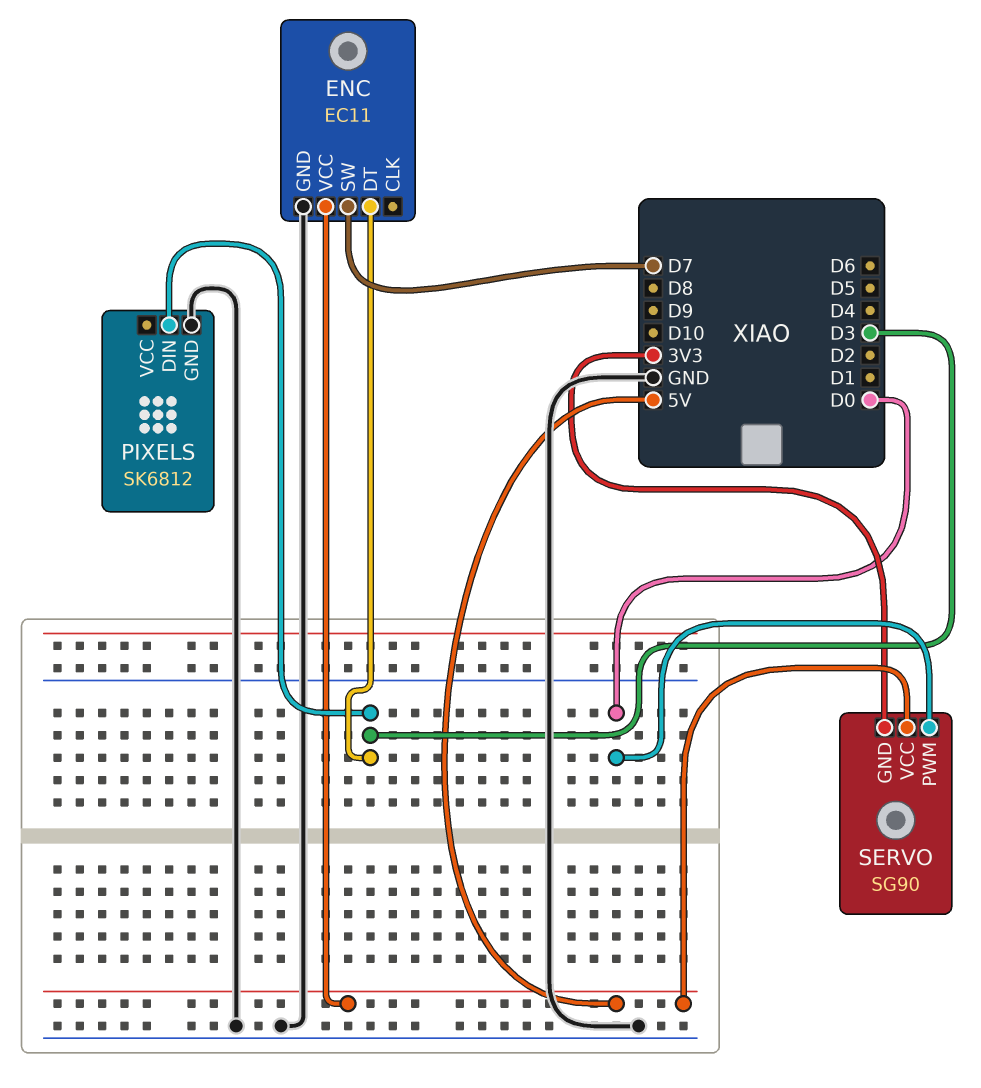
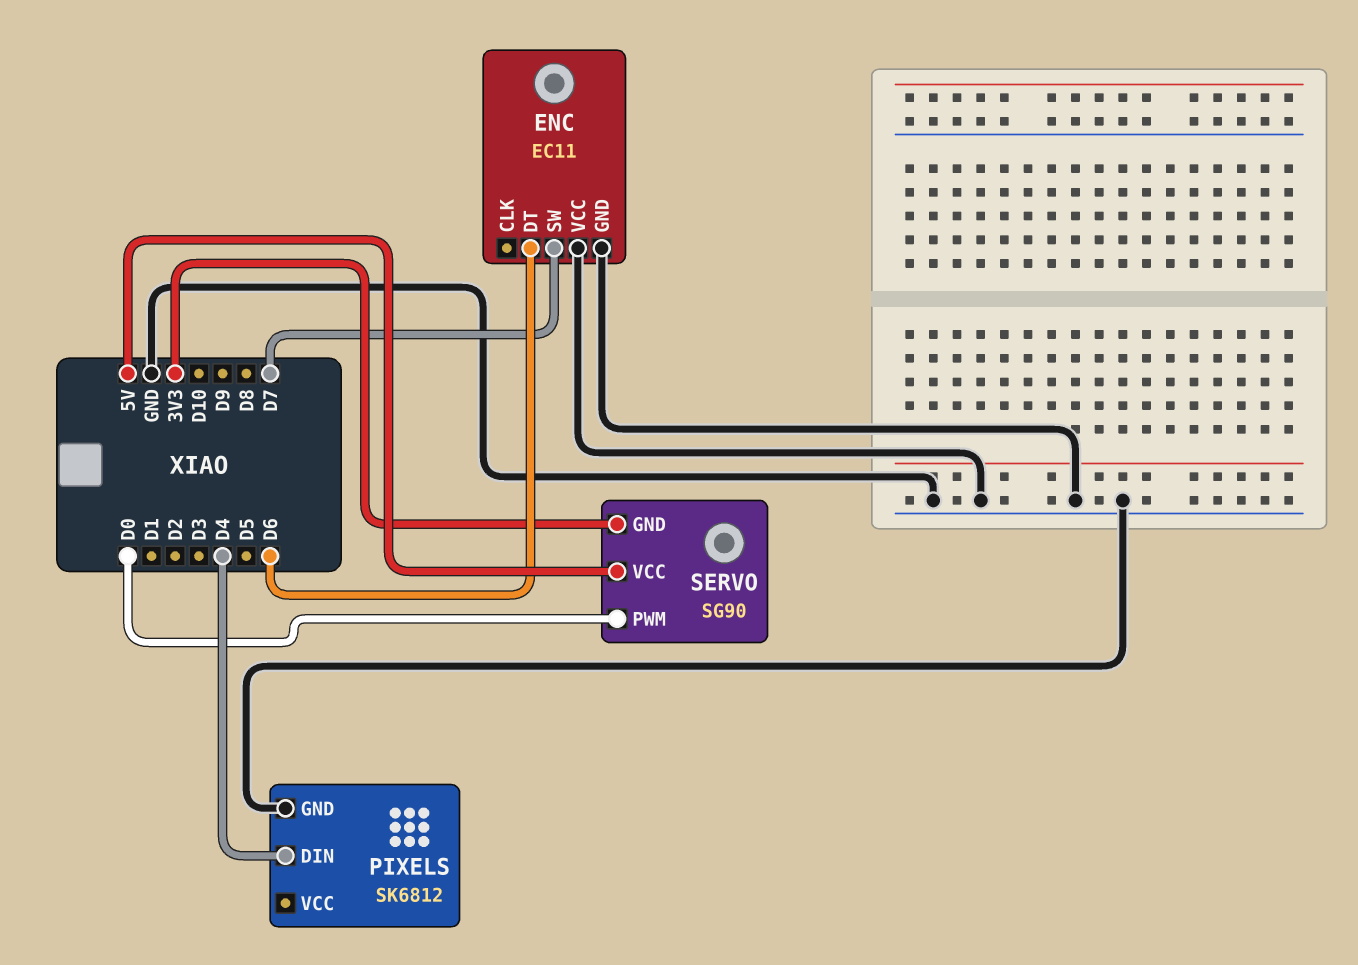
ENC pin DT: D3 -> D6
ENC pin VCC: 5V -> GND
PIXELS pin DIN: D3 -> D4

